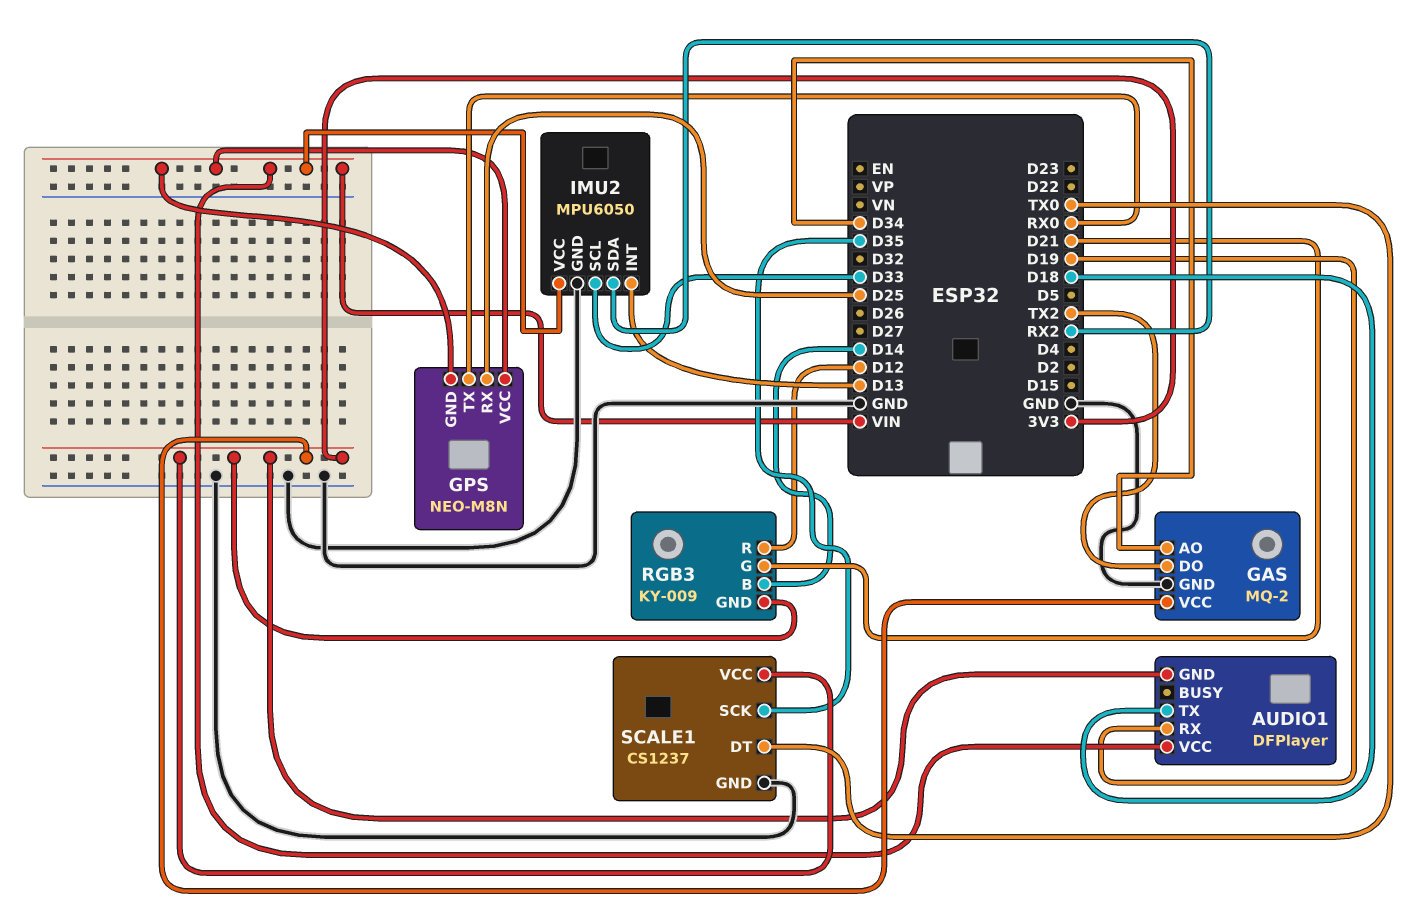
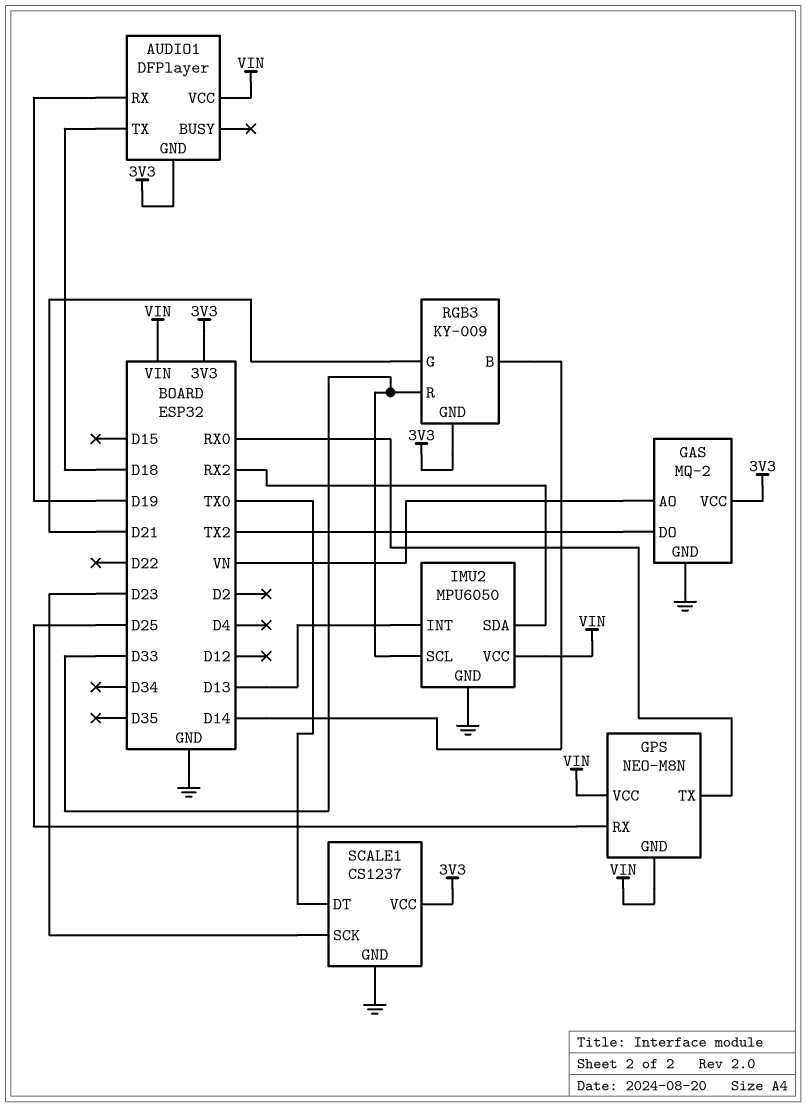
GAS pin AO: D34 -> VN
RGB3 pin R: D12 -> D33
SCALE1 pin SCK: D35 -> D23

